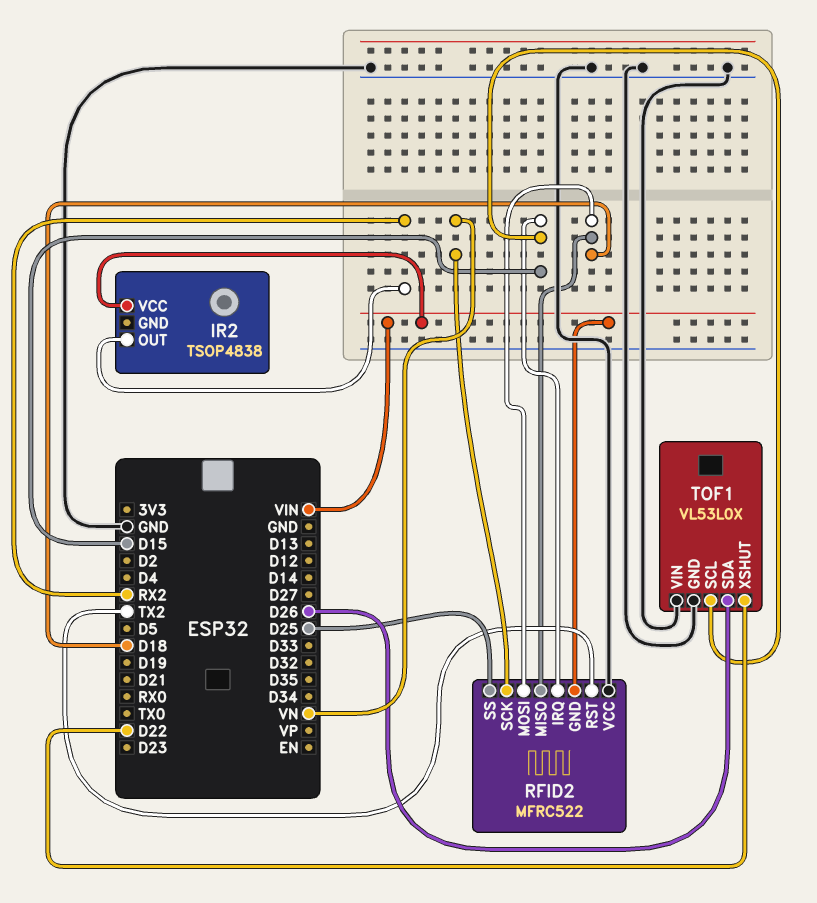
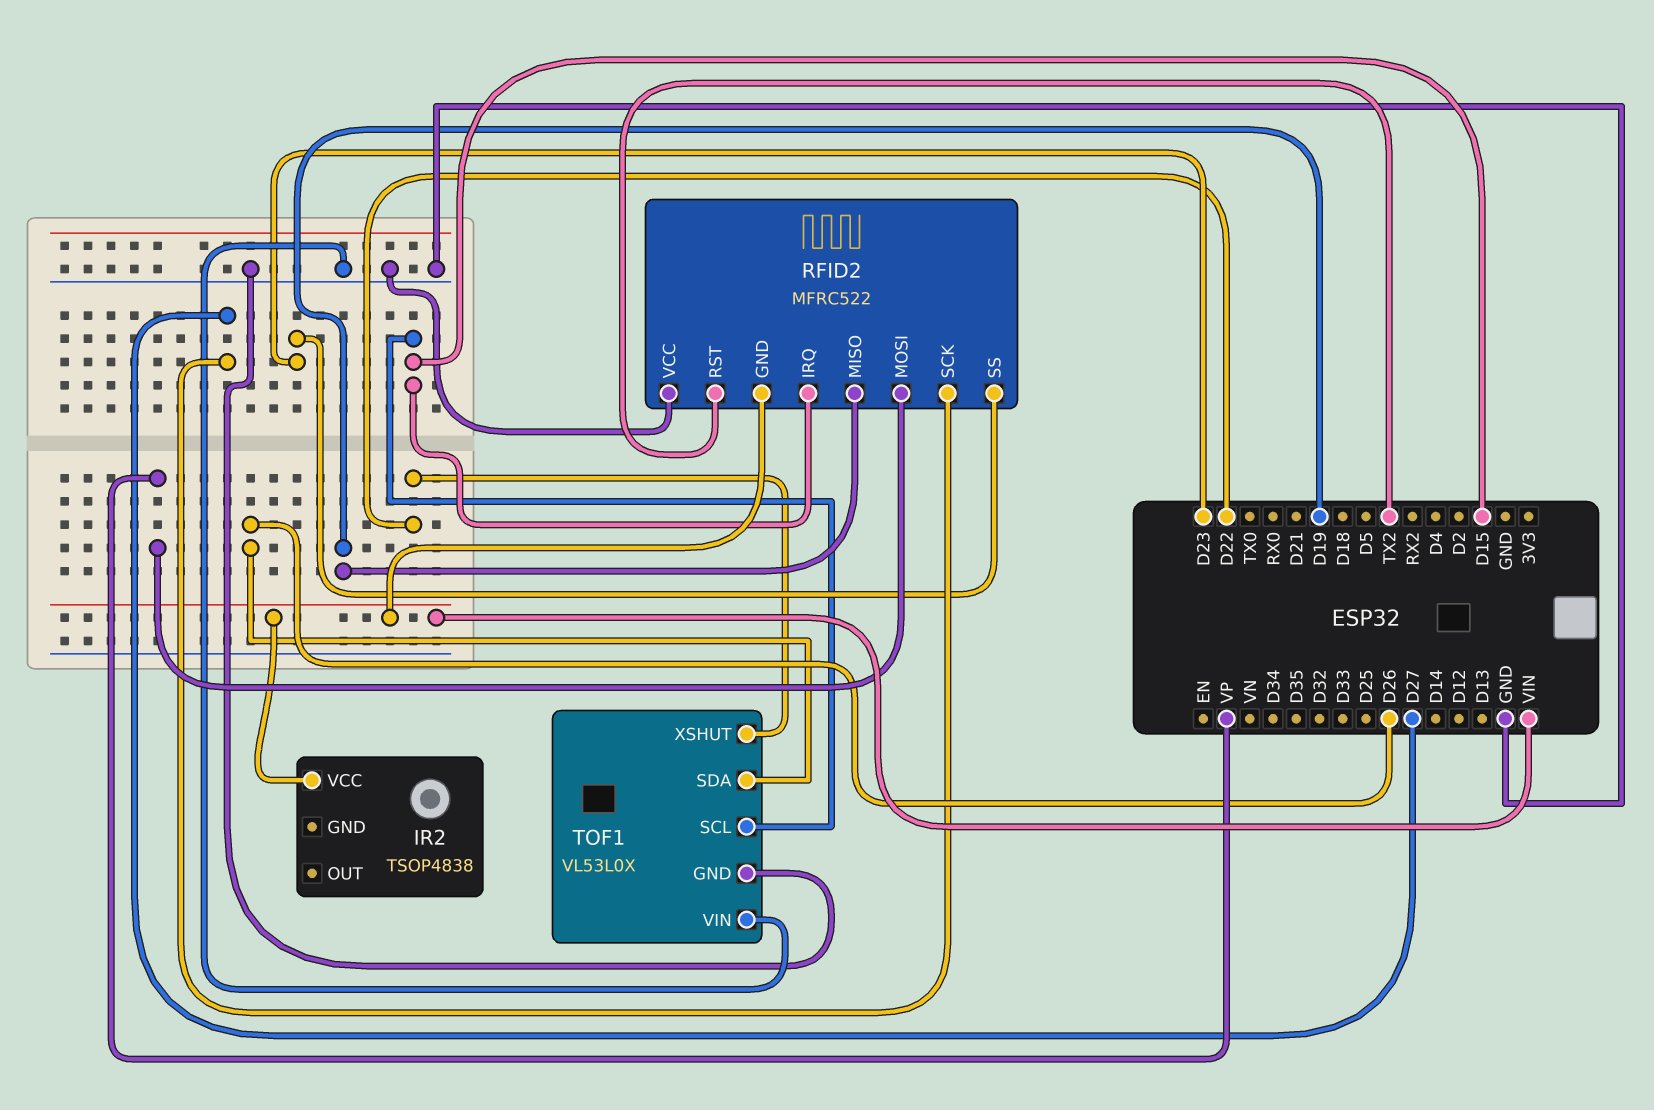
IR2 pin OUT: RX2 -> none
RFID2 pin MISO: D18 -> D19
RFID2 pin MOSI: D18 -> VP
RFID2 pin SCK: VN -> D27
RFID2 pin SS: D25 -> D23

